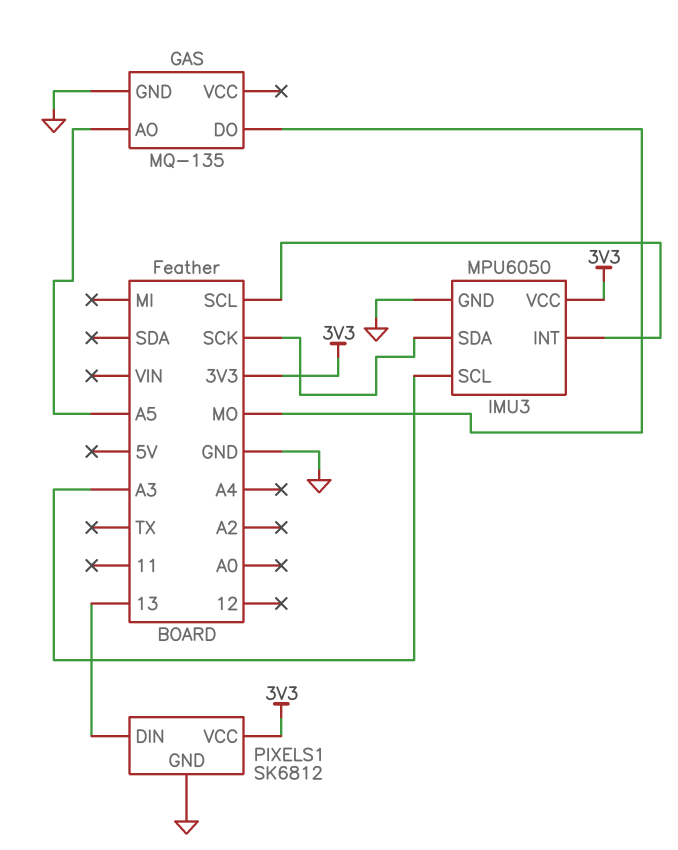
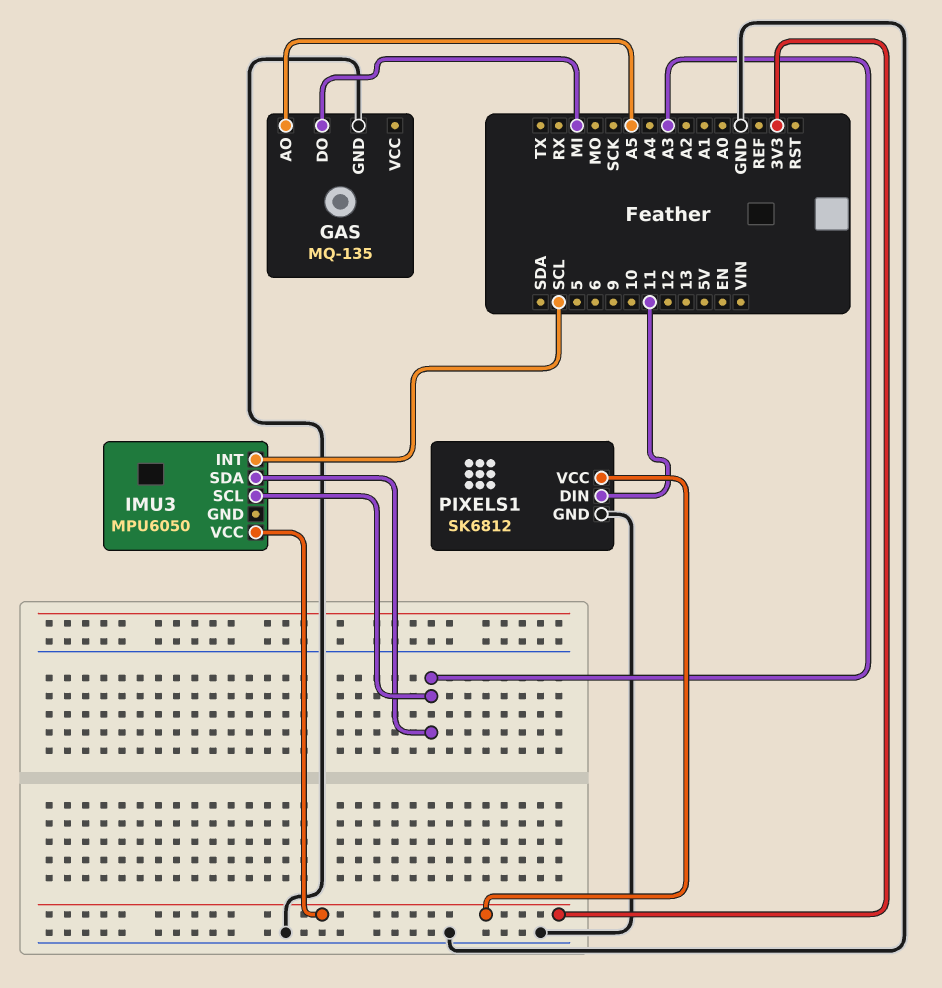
GAS pin DO: MO -> MI
IMU3 pin GND: GND -> none
IMU3 pin SDA: SCK -> A3
PIXELS1 pin DIN: 13 -> 11

